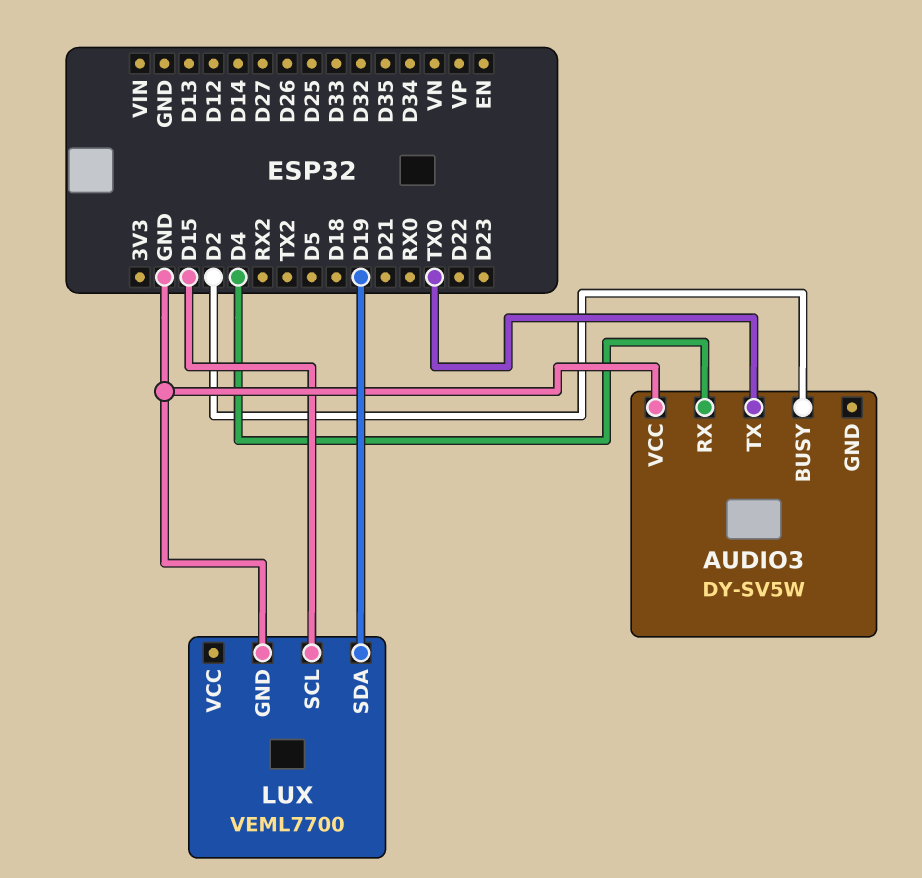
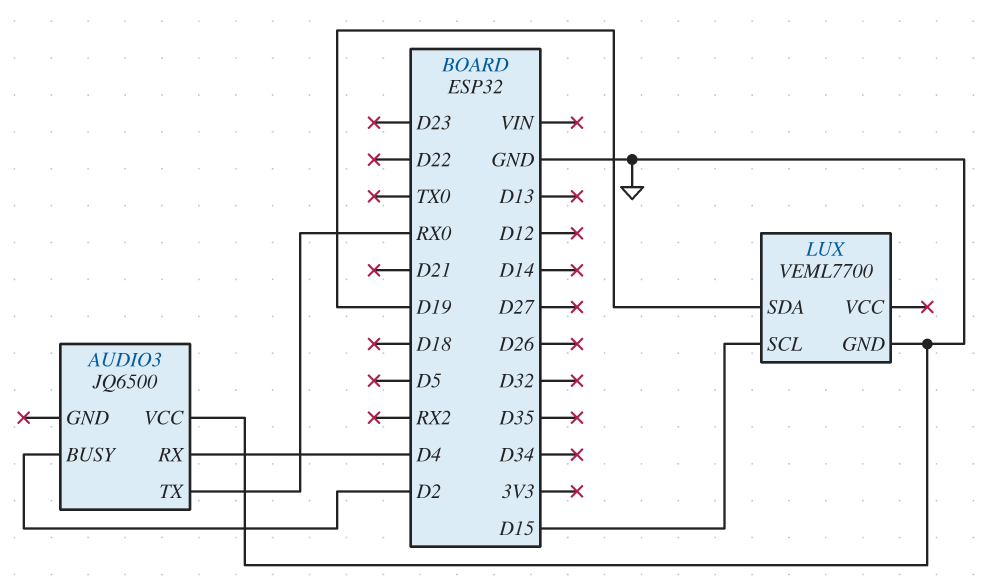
AUDIO3: DY-SV5W -> JQ6500
AUDIO3 pin TX: TX0 -> RX0

